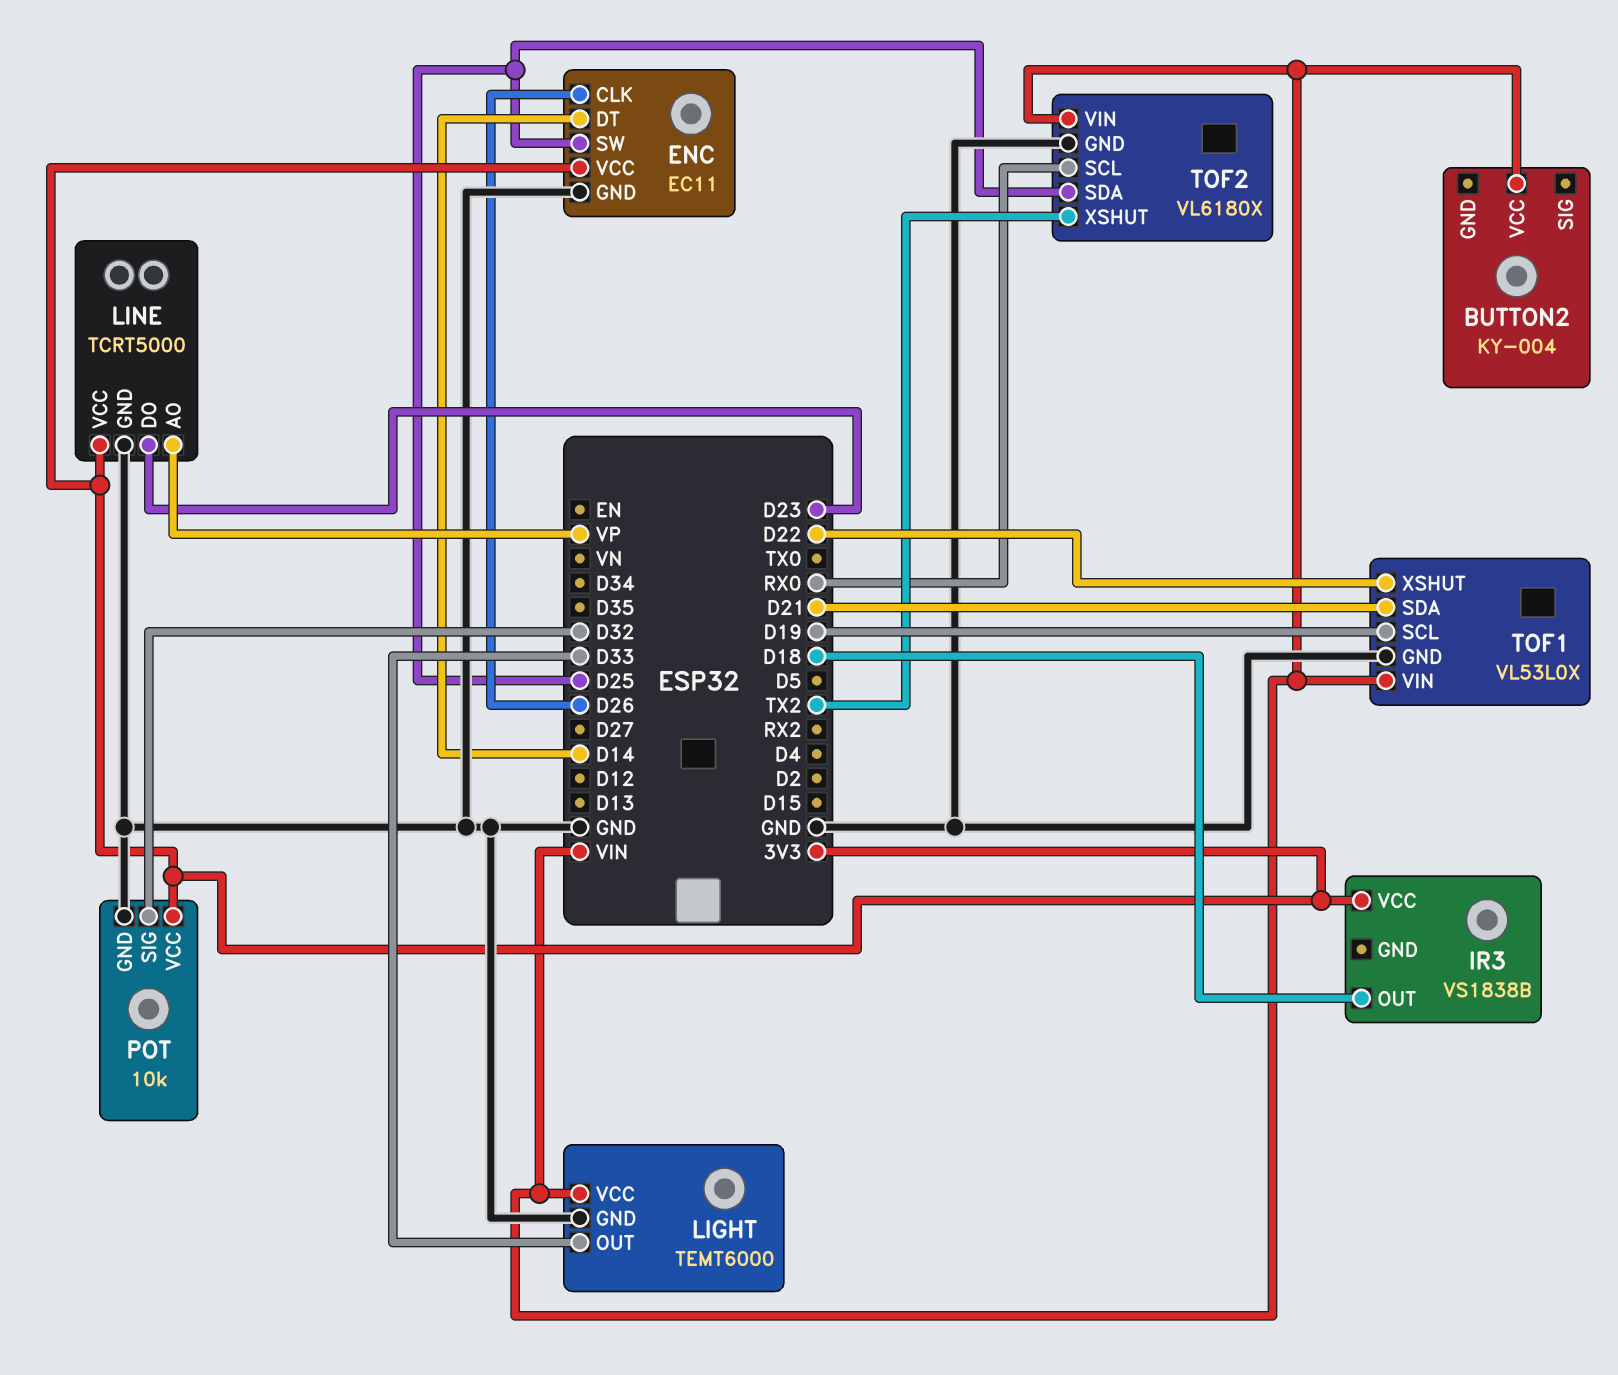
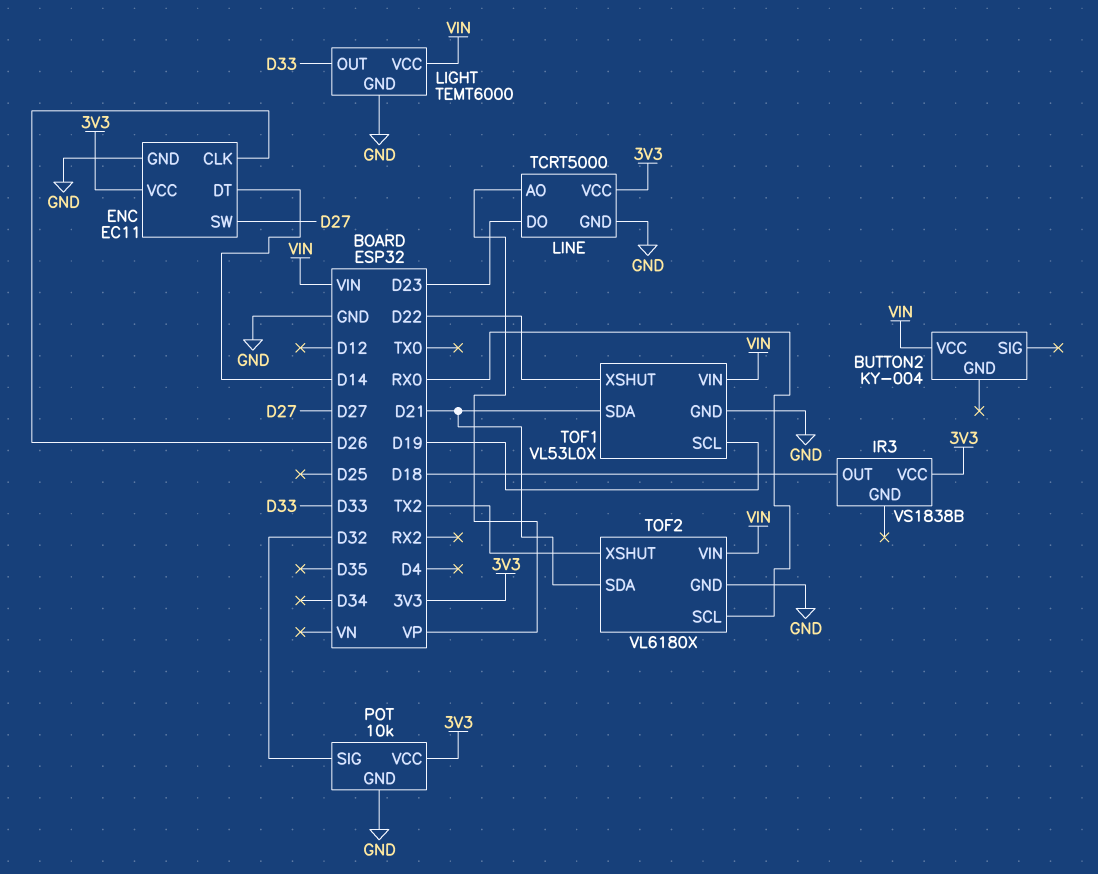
ENC pin SW: D25 -> D27
TOF2 pin SDA: D25 -> D21

